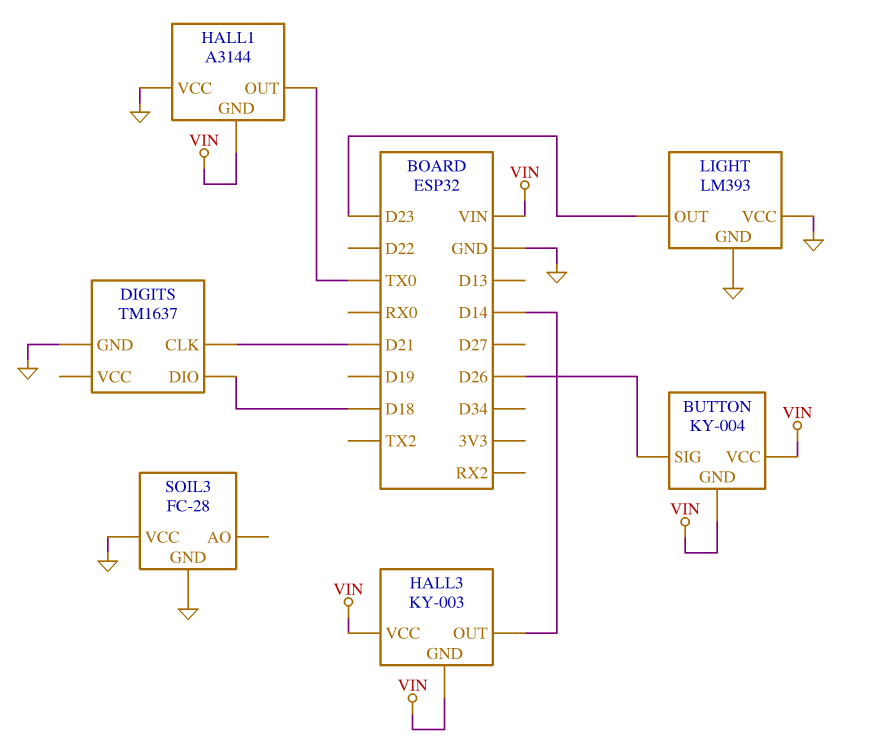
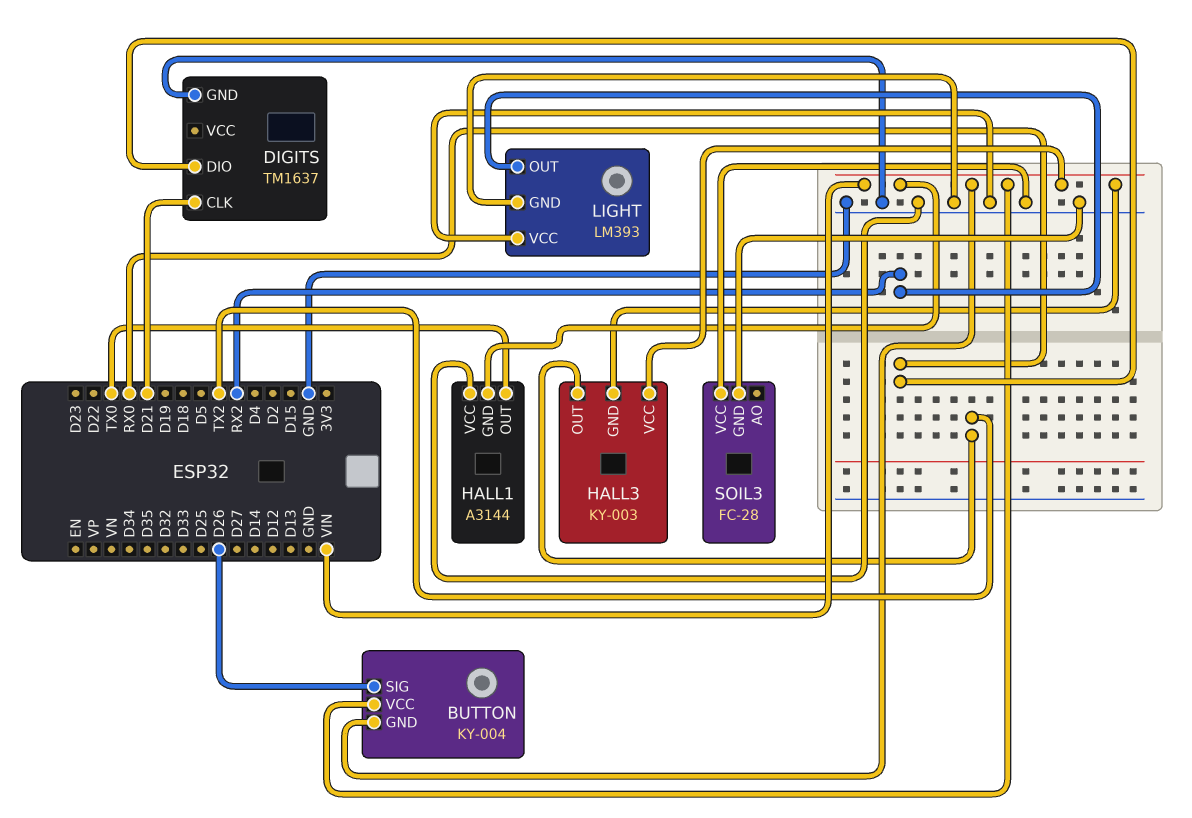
DIGITS pin DIO: D18 -> RX0
HALL3 pin OUT: D14 -> TX2
LIGHT pin OUT: D23 -> RX2

